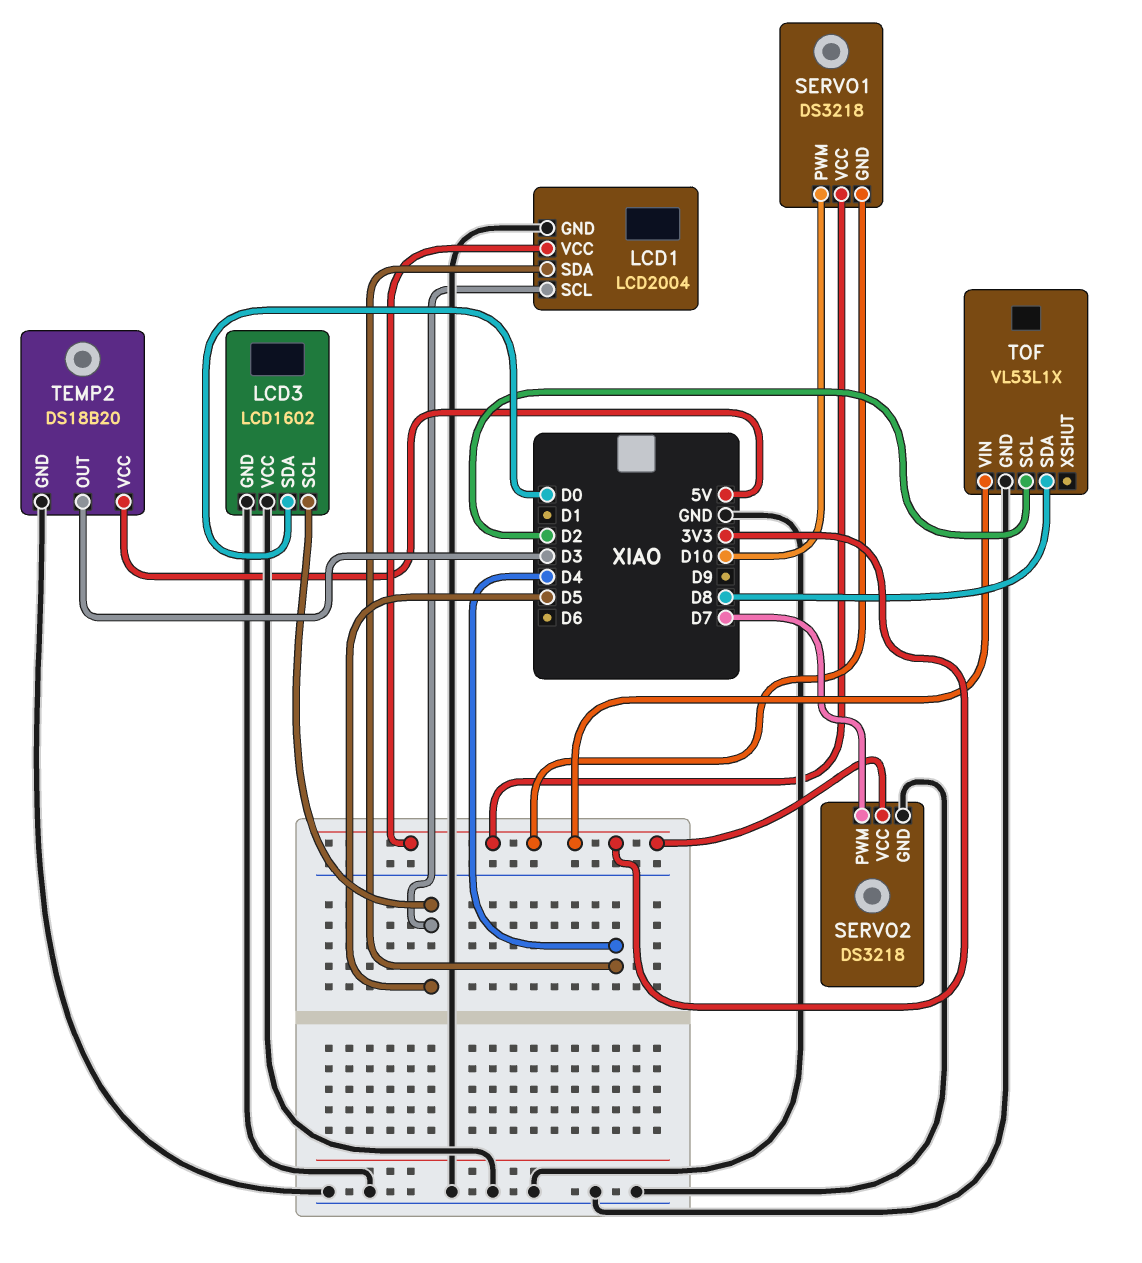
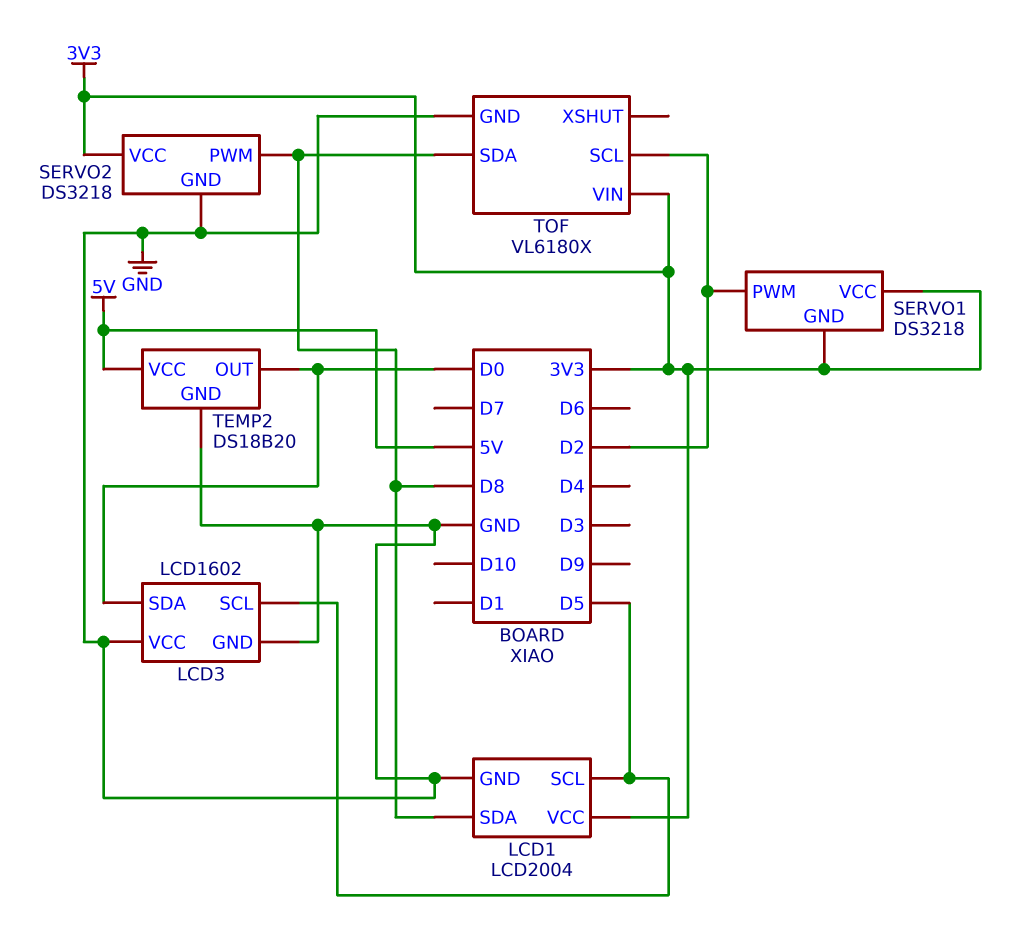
LCD1 pin SDA: D4 -> D8
SERVO1 pin PWM: D10 -> D2
SERVO2 pin PWM: D7 -> D8
TEMP2 pin OUT: D3 -> D0
TOF: VL53L1X -> VL6180X

